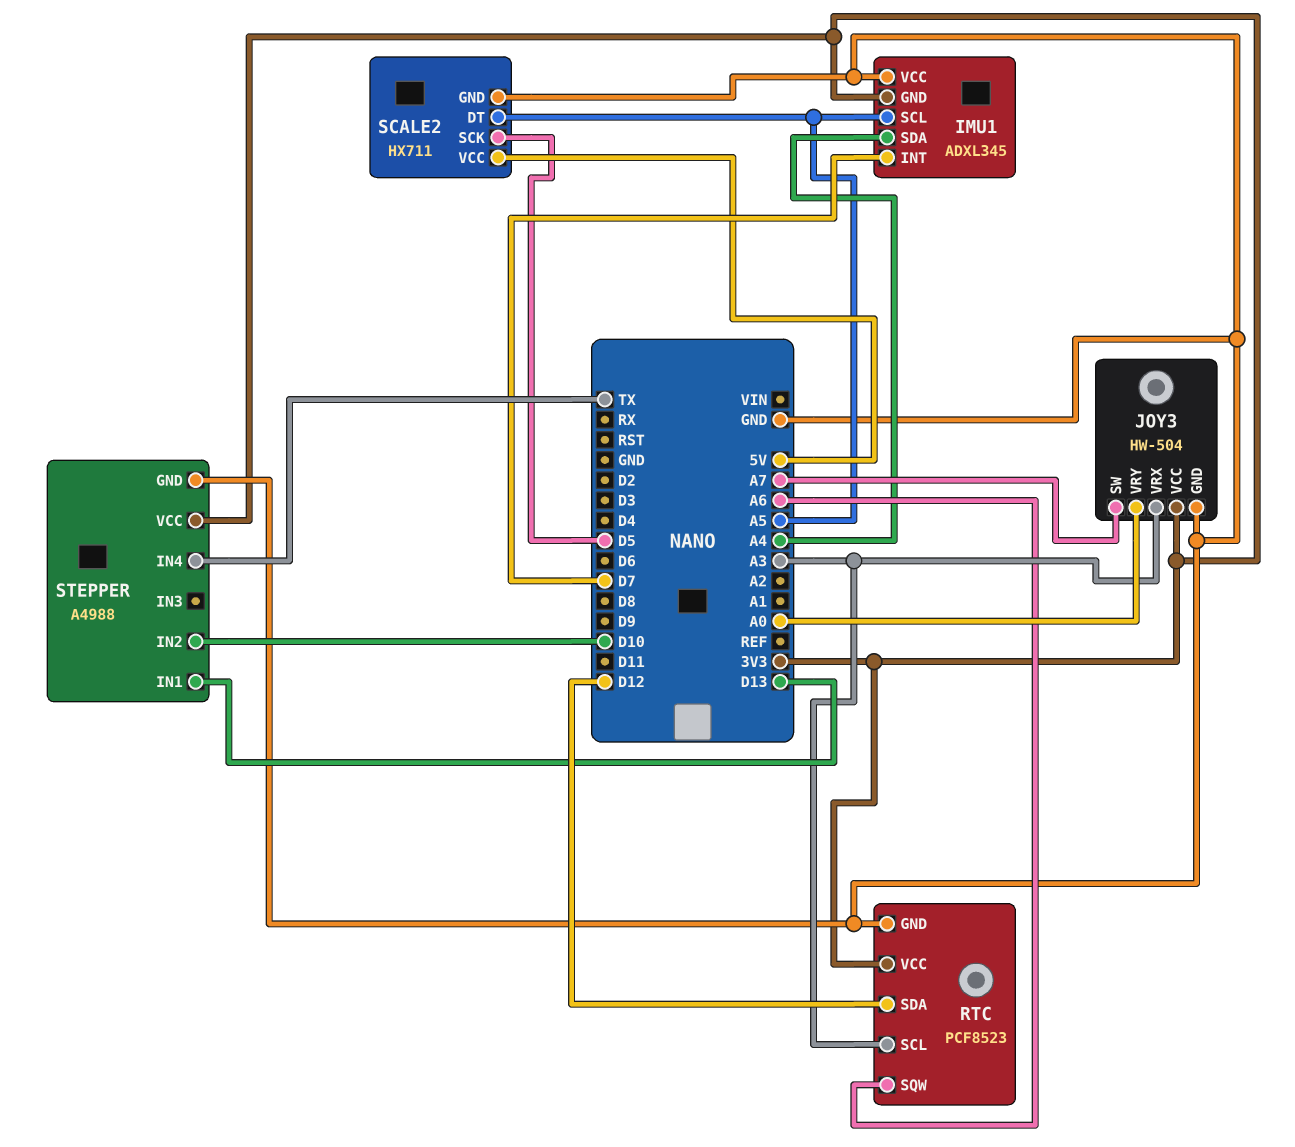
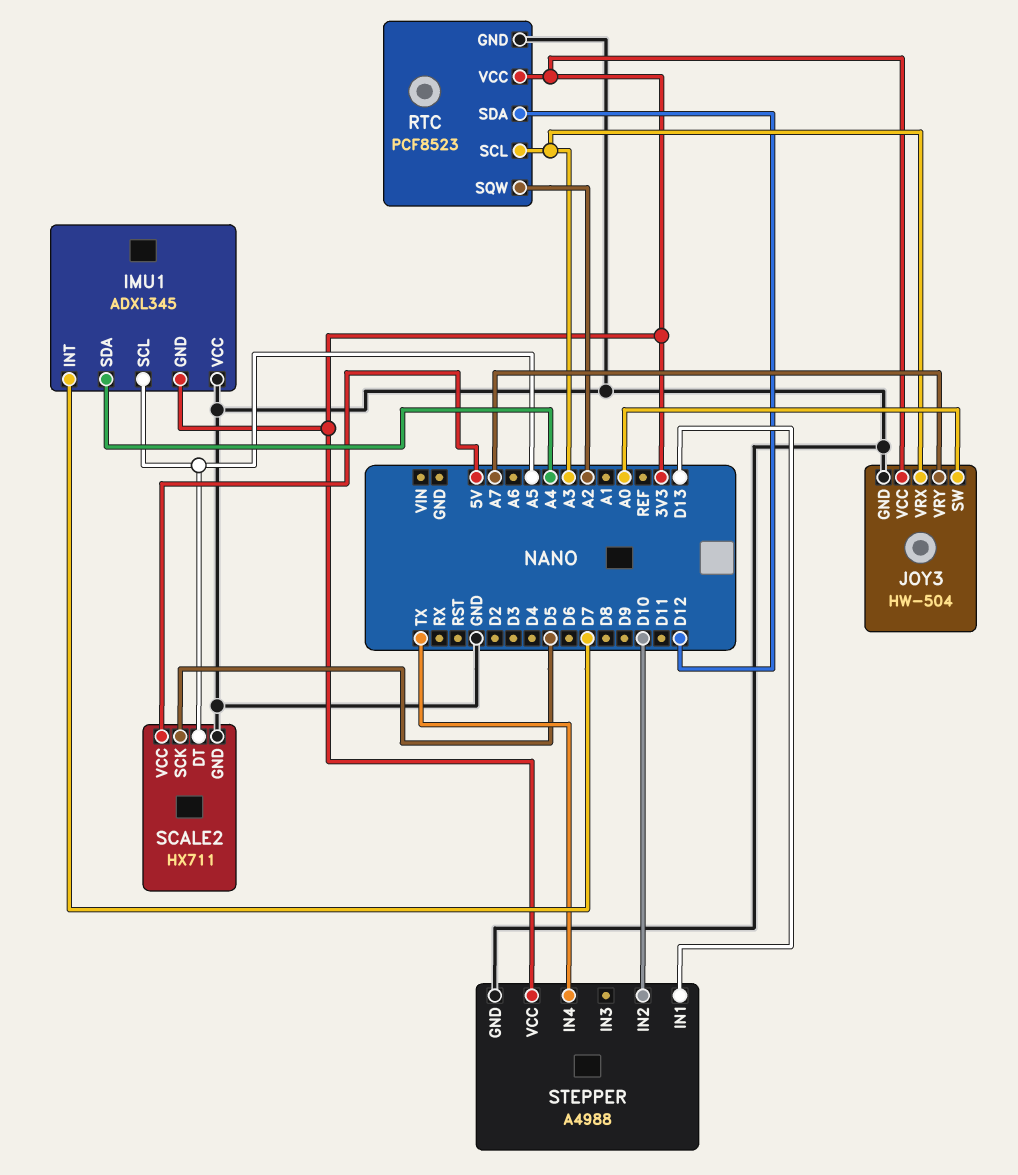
JOY3 pin SW: A7 -> A0
JOY3 pin VRY: A0 -> A7
RTC pin SQW: A6 -> A2

